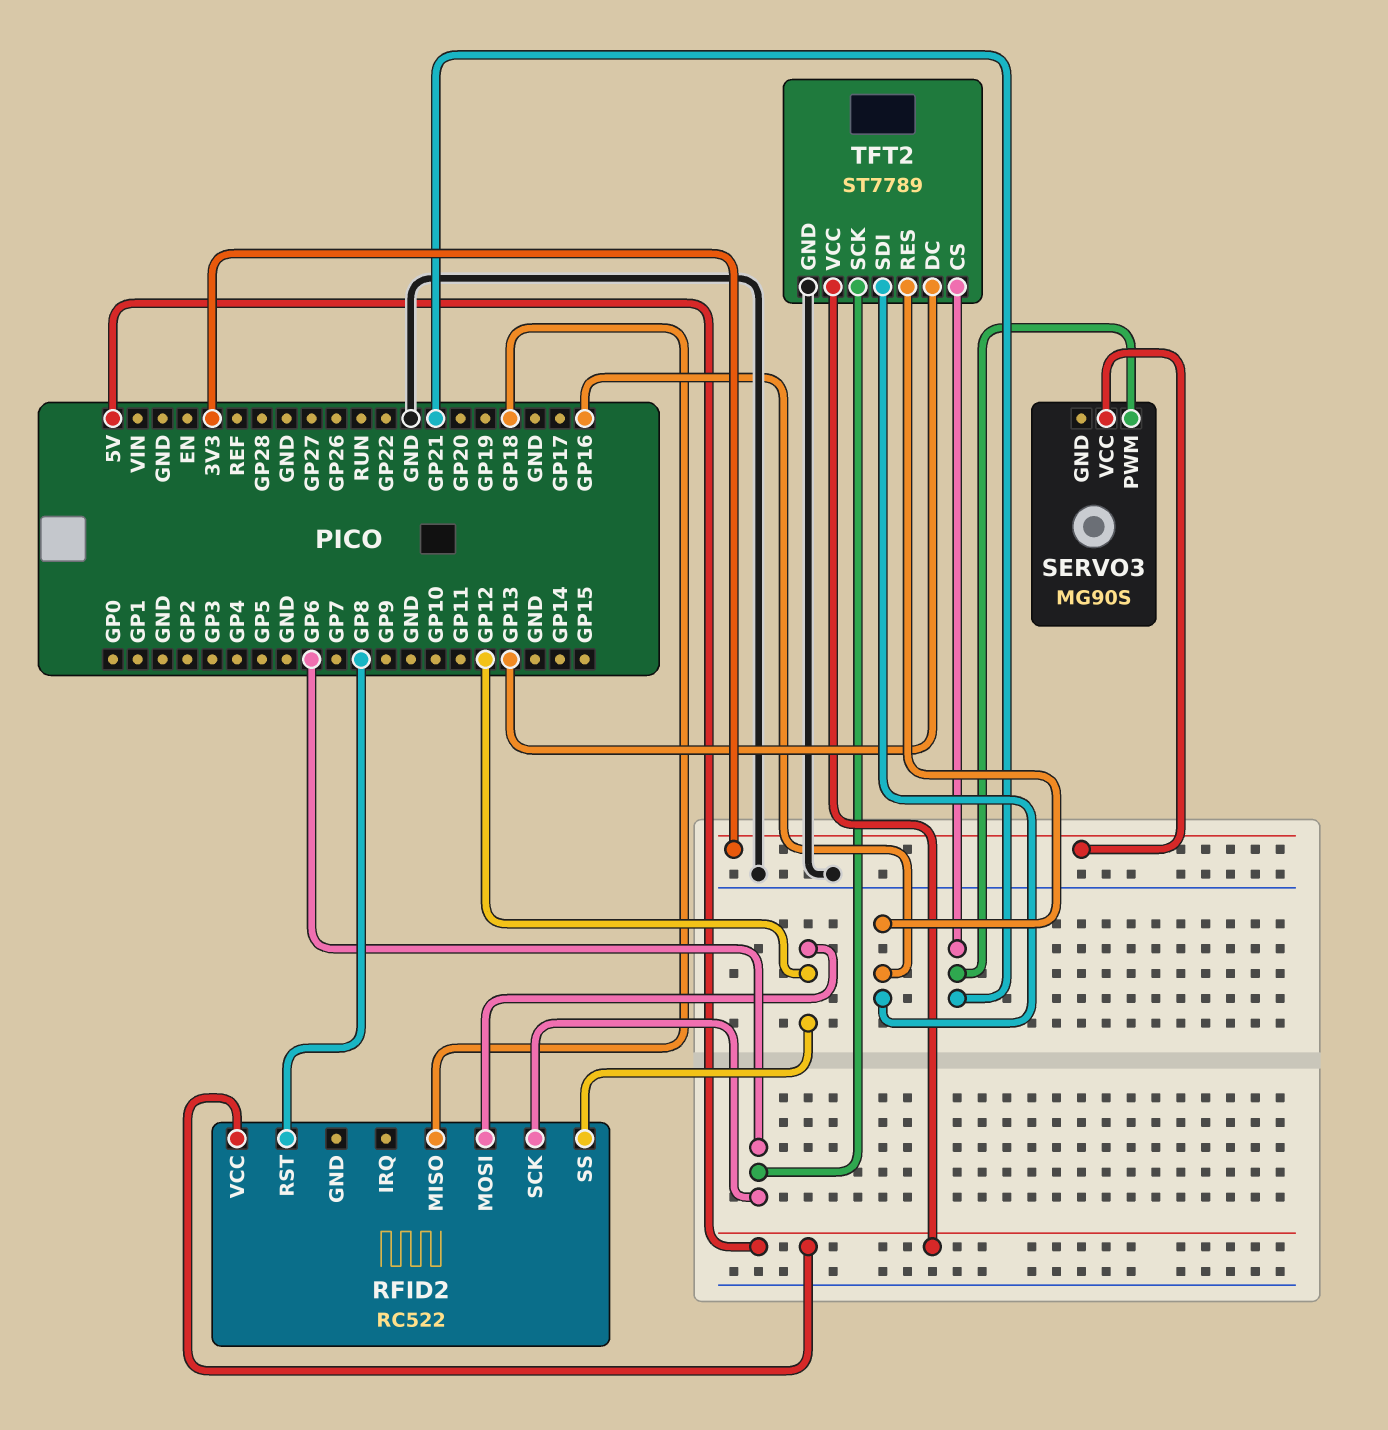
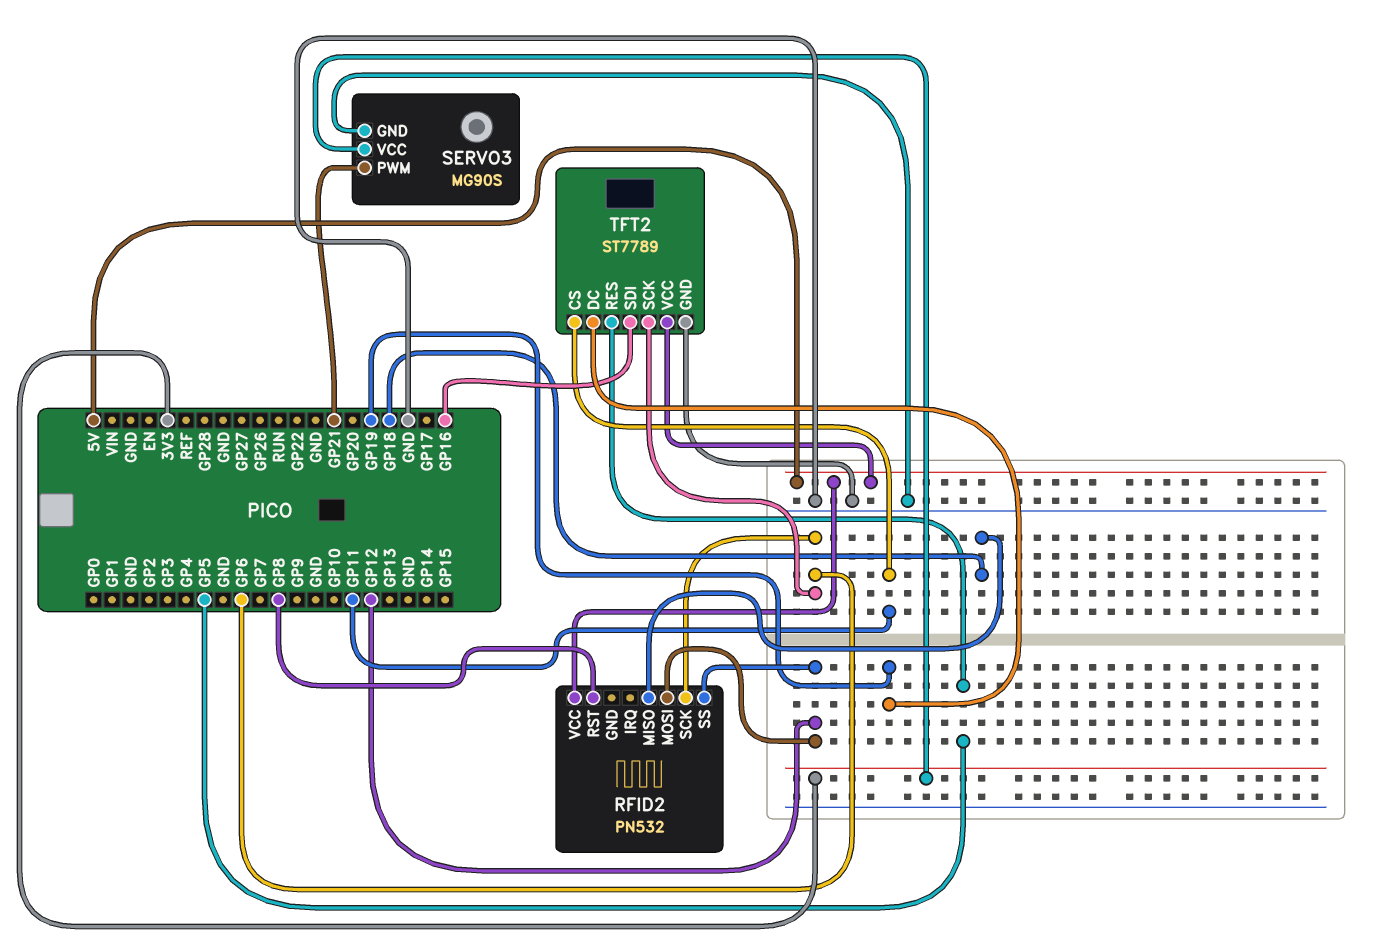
RFID2: RC522 -> PN532
SERVO3 pin GND: none -> GND
TFT2 pin CS: GP21 -> GP11
TFT2 pin DC: GP13 -> GP19
TFT2 pin RES: GP16 -> GP5

